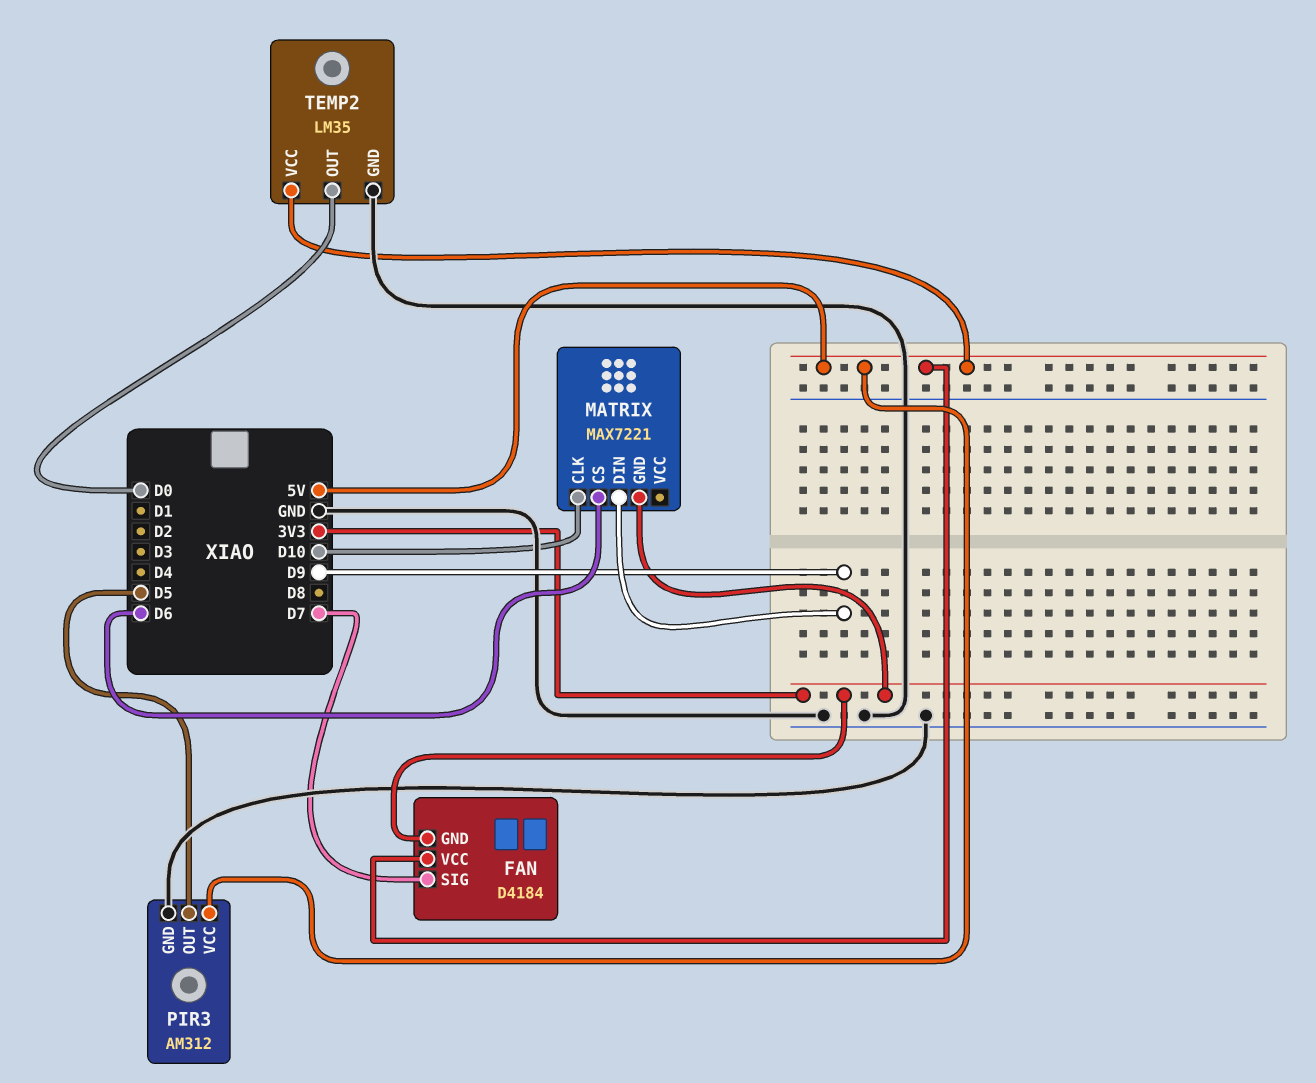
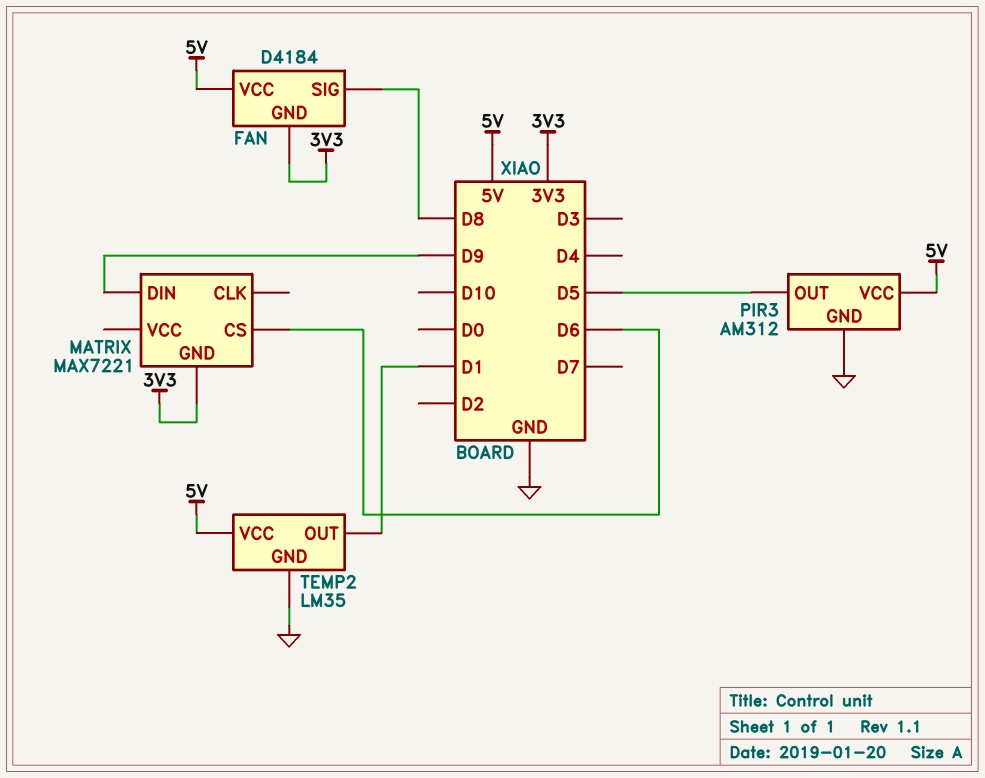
FAN pin SIG: D7 -> D8
MATRIX pin CLK: D10 -> none
TEMP2 pin OUT: D0 -> D1

